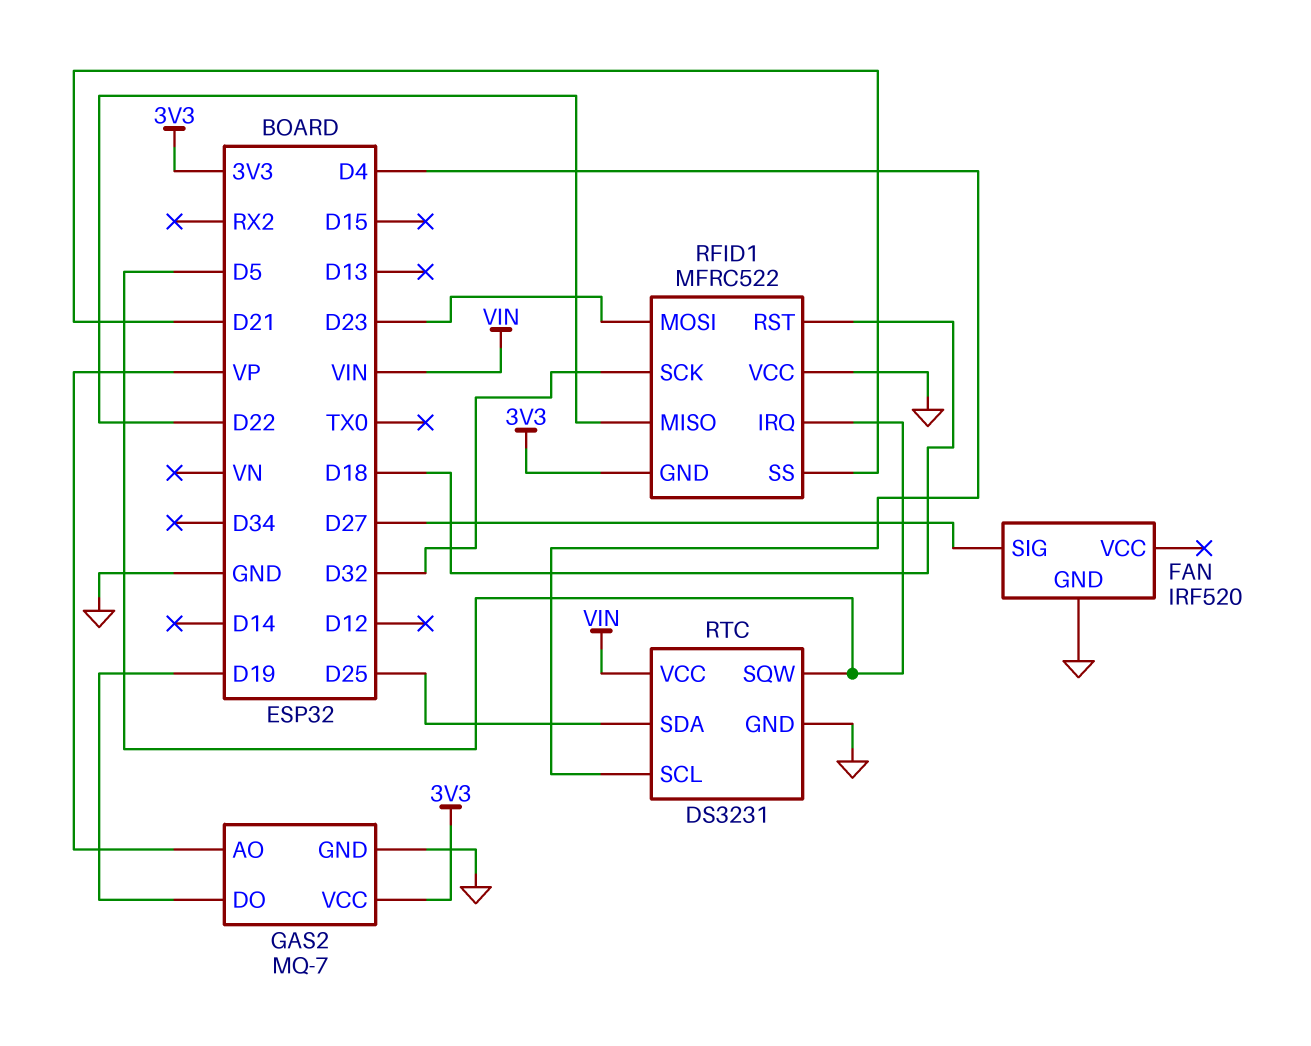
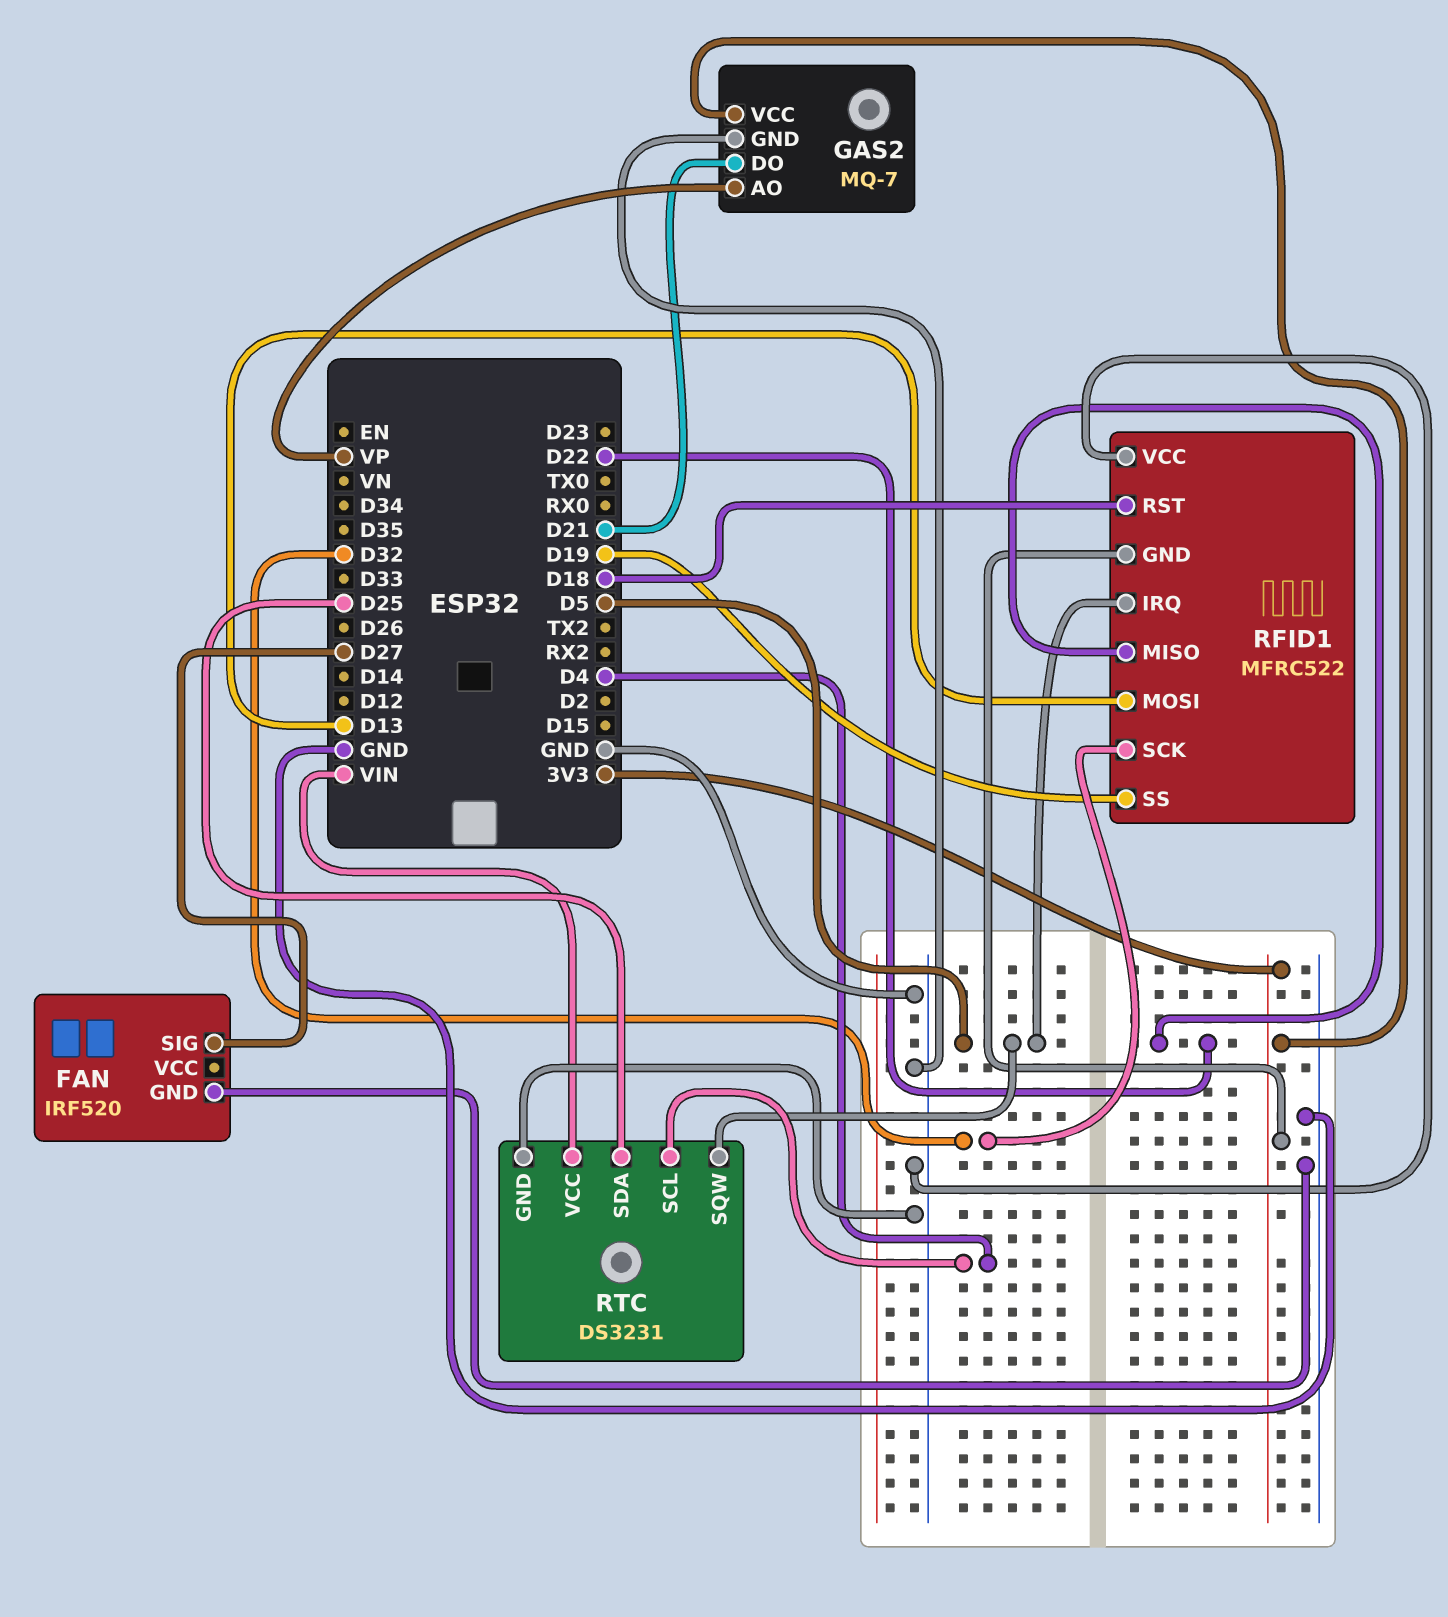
GAS2 pin DO: D19 -> D21
RFID1 pin MOSI: D23 -> D13
RFID1 pin SS: D21 -> D19

